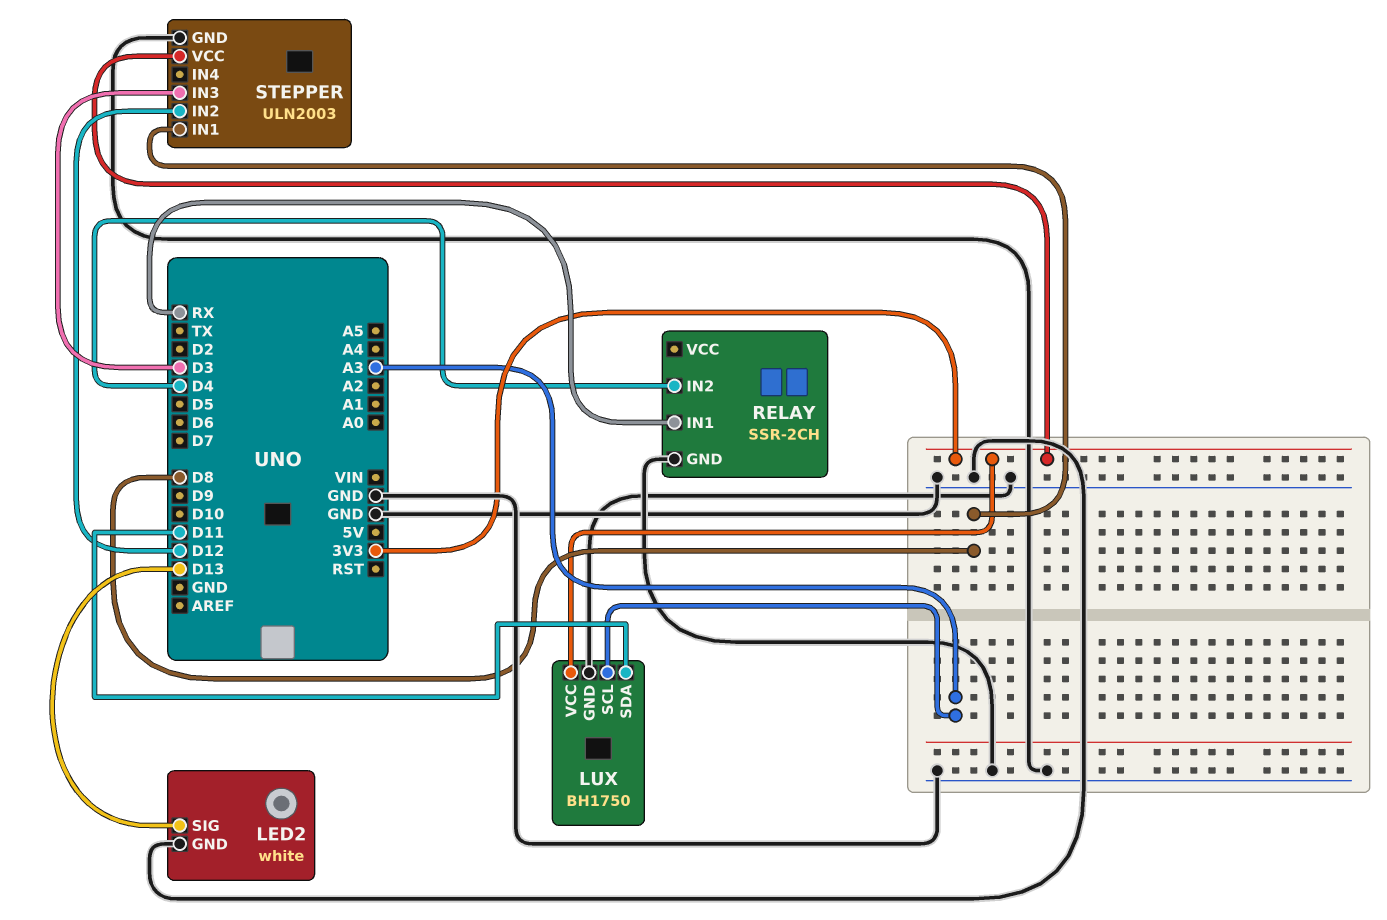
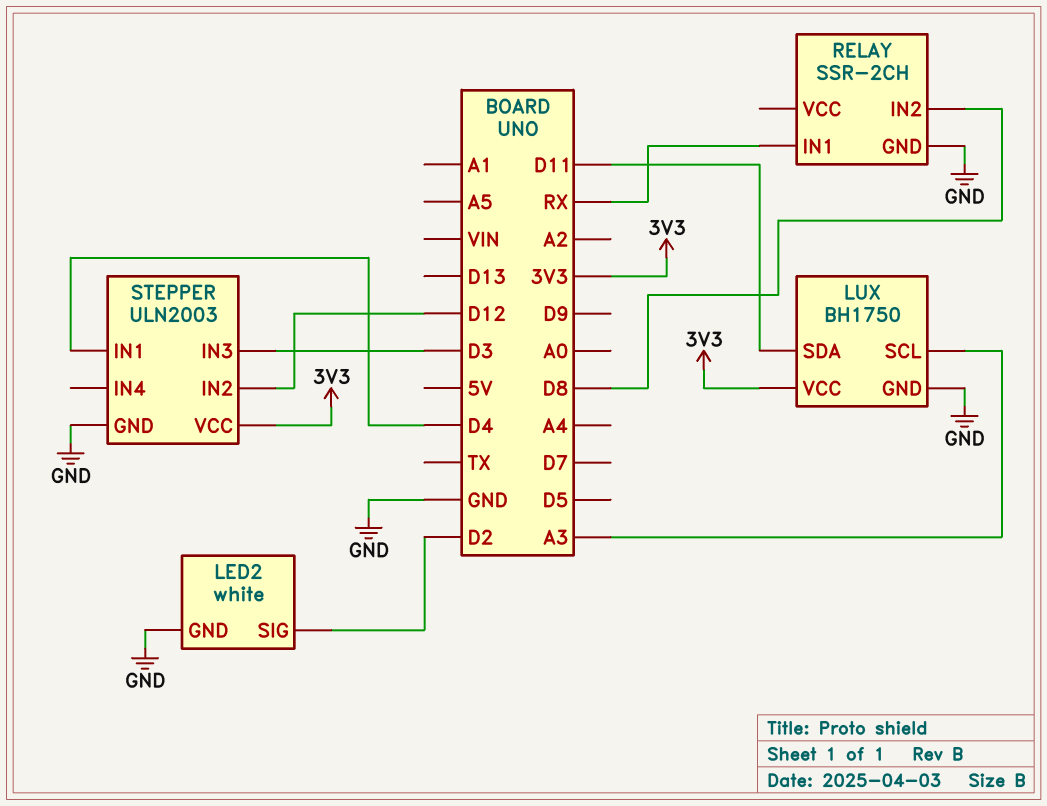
LED2 pin SIG: D13 -> D2
RELAY pin IN2: D4 -> D8
STEPPER pin IN1: D8 -> D4

